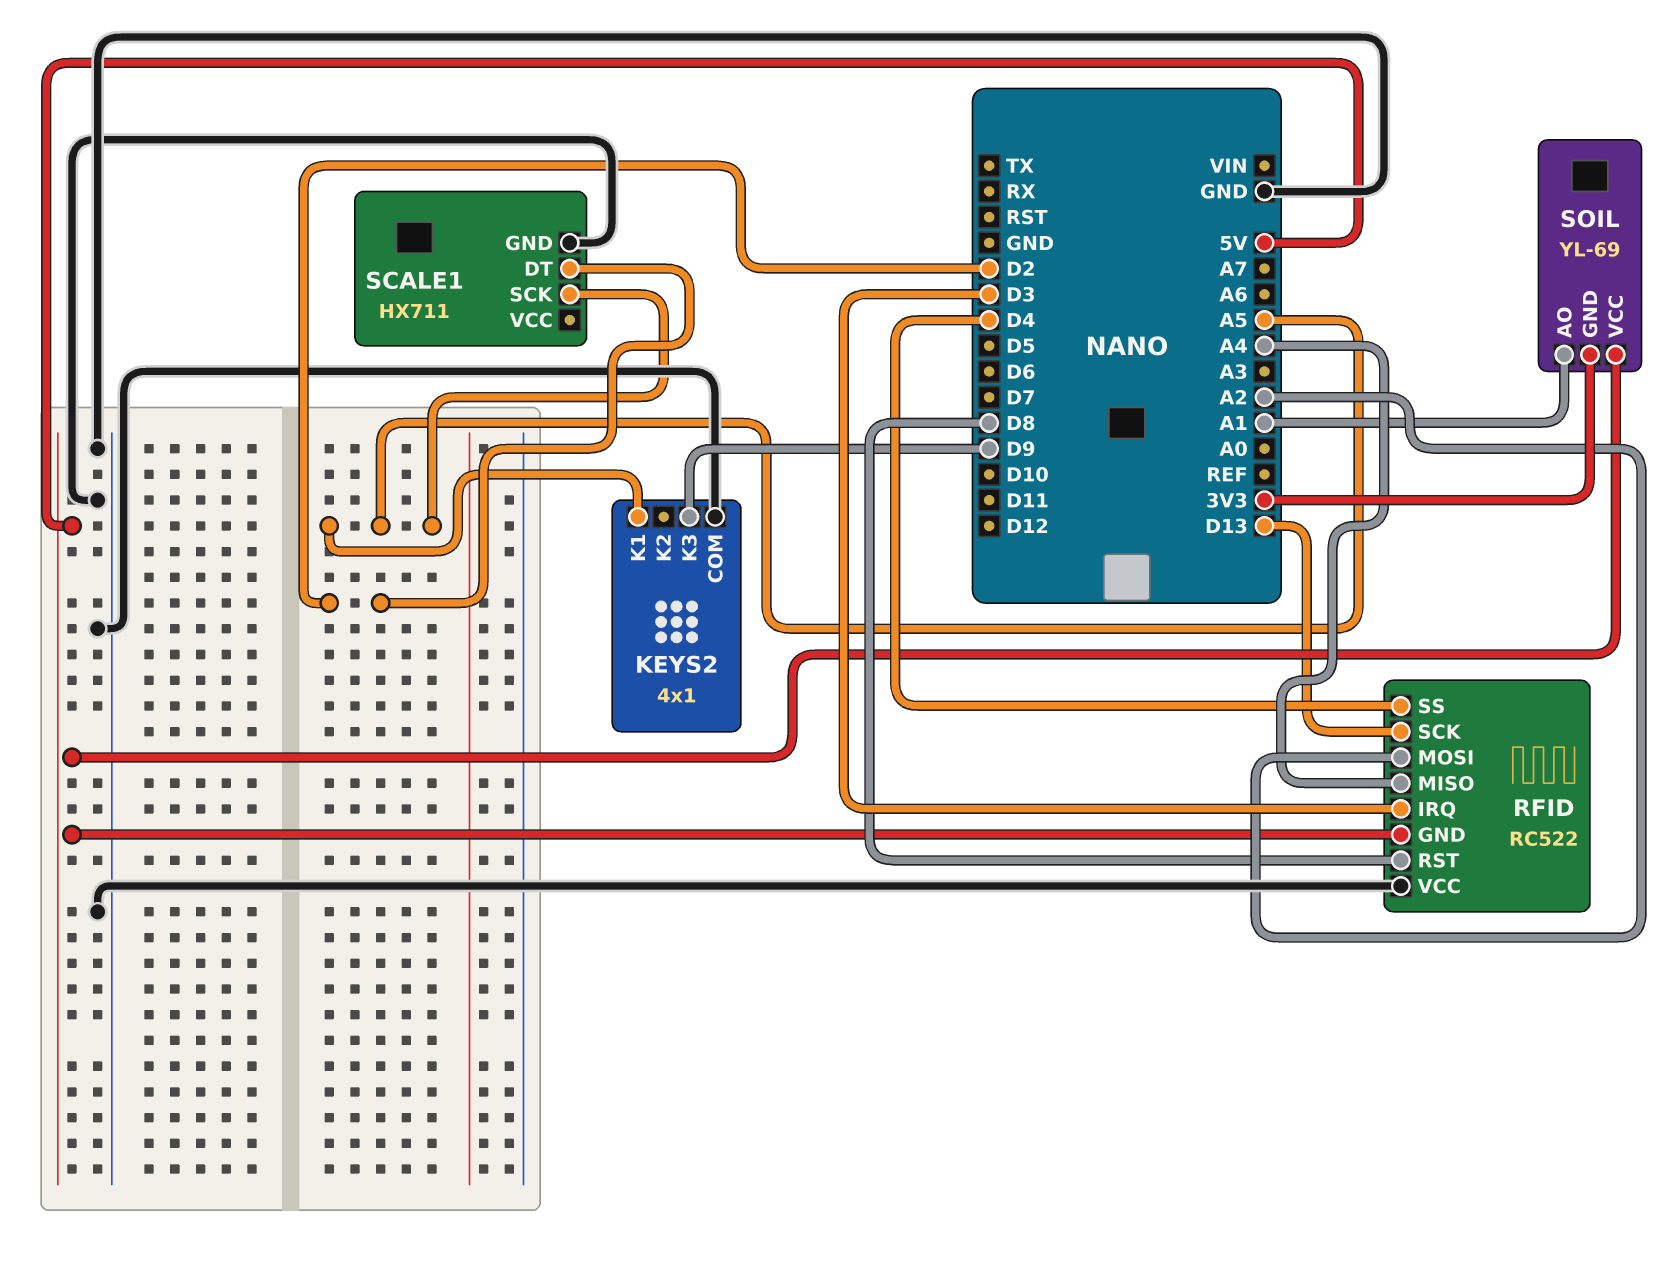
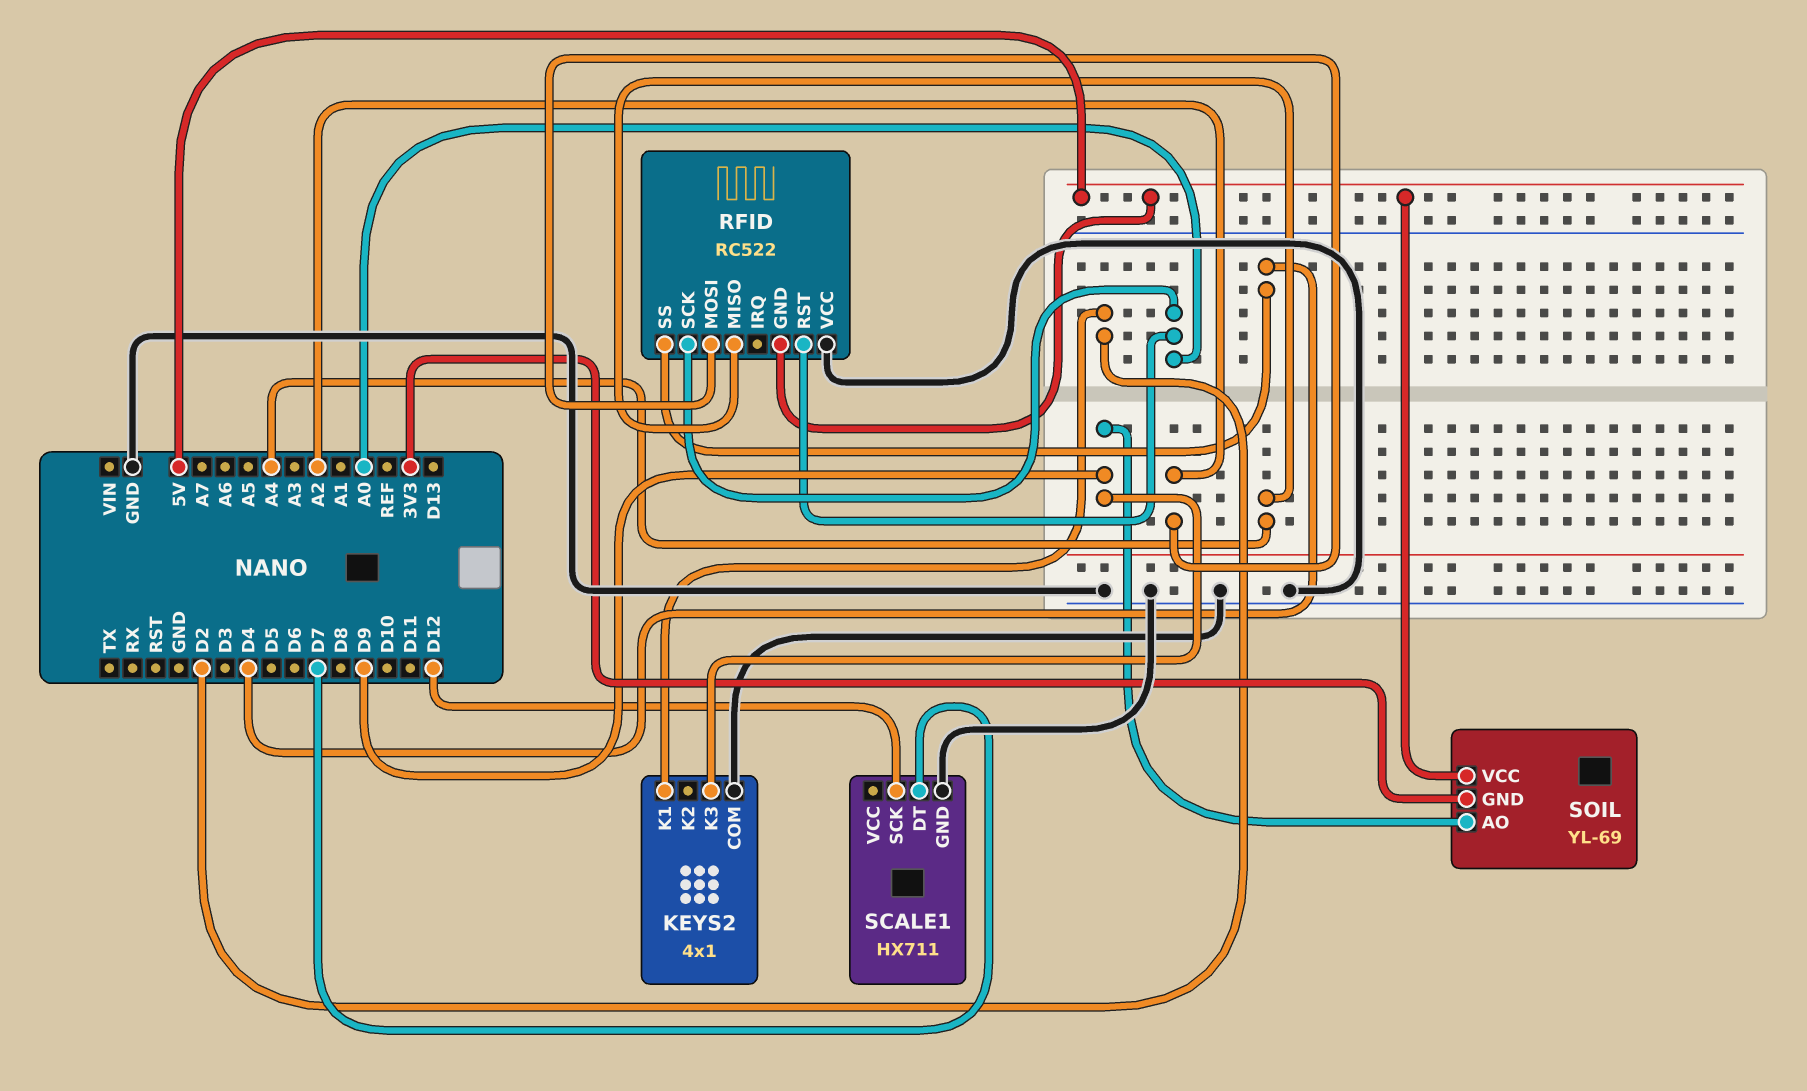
KEYS2 pin K1: A5 -> D2
RFID pin IRQ: D3 -> none
RFID pin RST: D8 -> A0
RFID pin SCK: D13 -> A0
SCALE1 pin DT: D2 -> D7
SCALE1 pin SCK: A5 -> D12
SOIL pin AO: A1 -> D9

